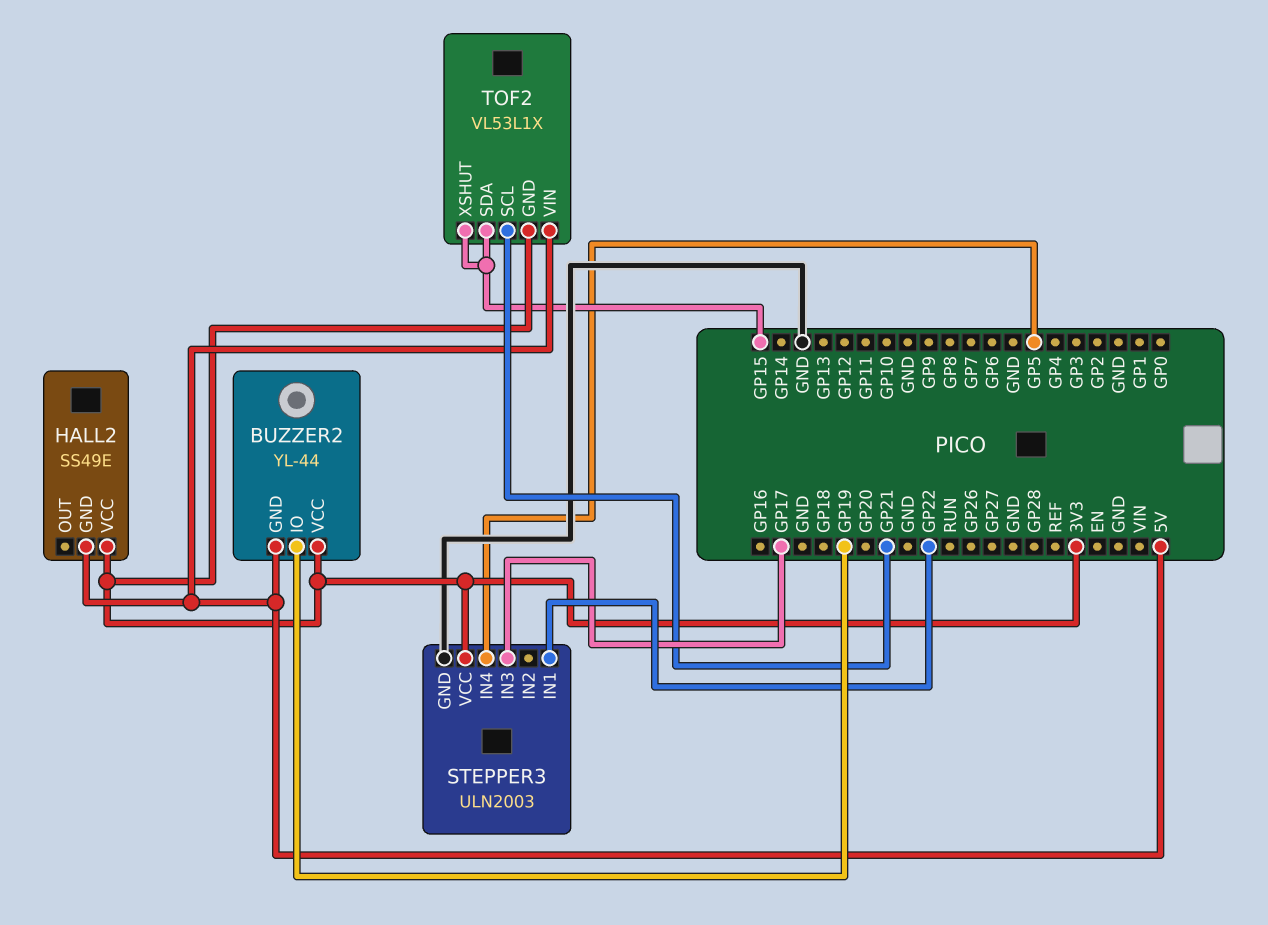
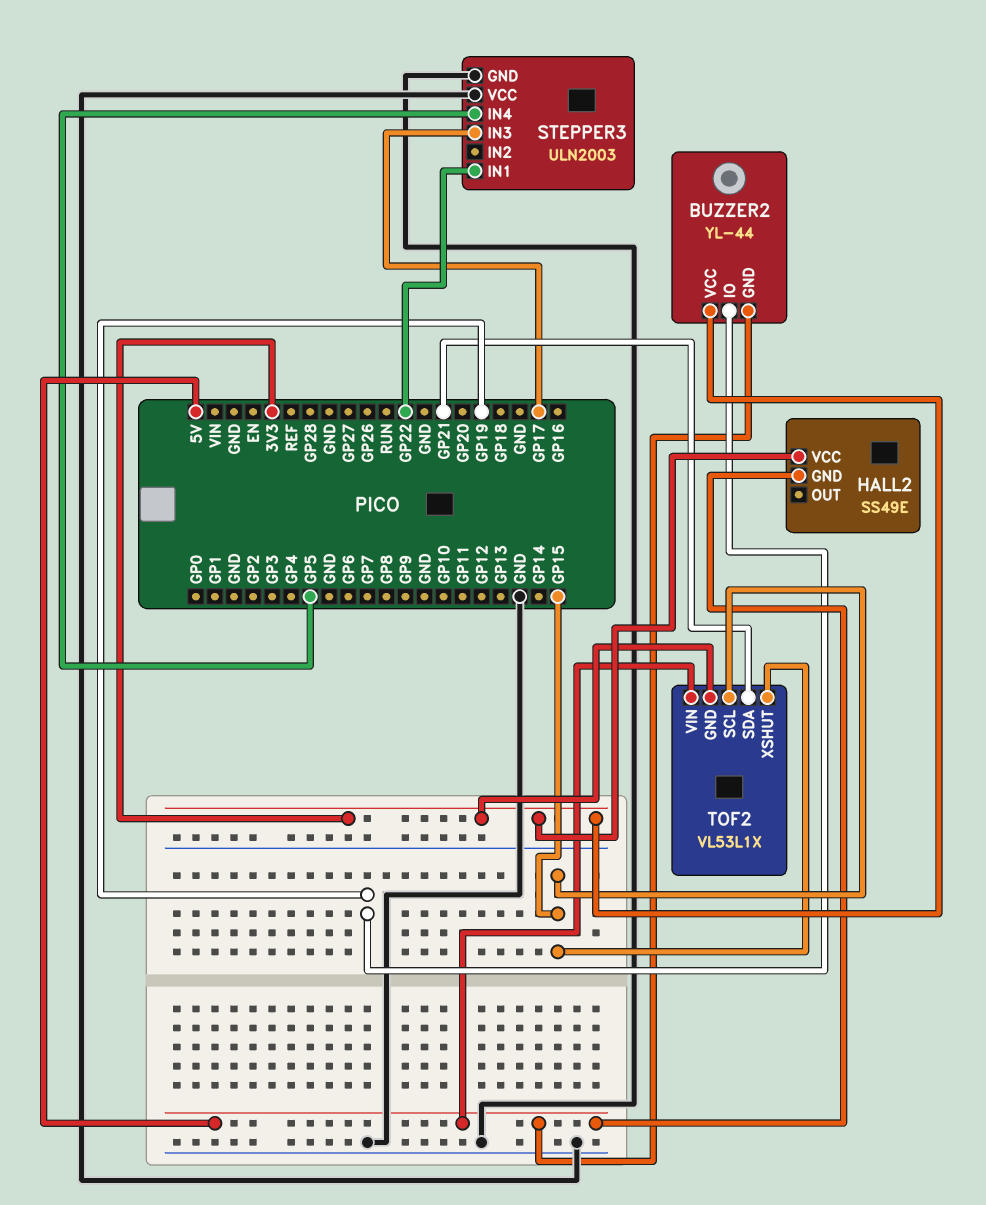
STEPPER3 pin VCC: 3V3 -> GND
TOF2 pin SCL: GP21 -> GP15
TOF2 pin SDA: GP15 -> GP21

